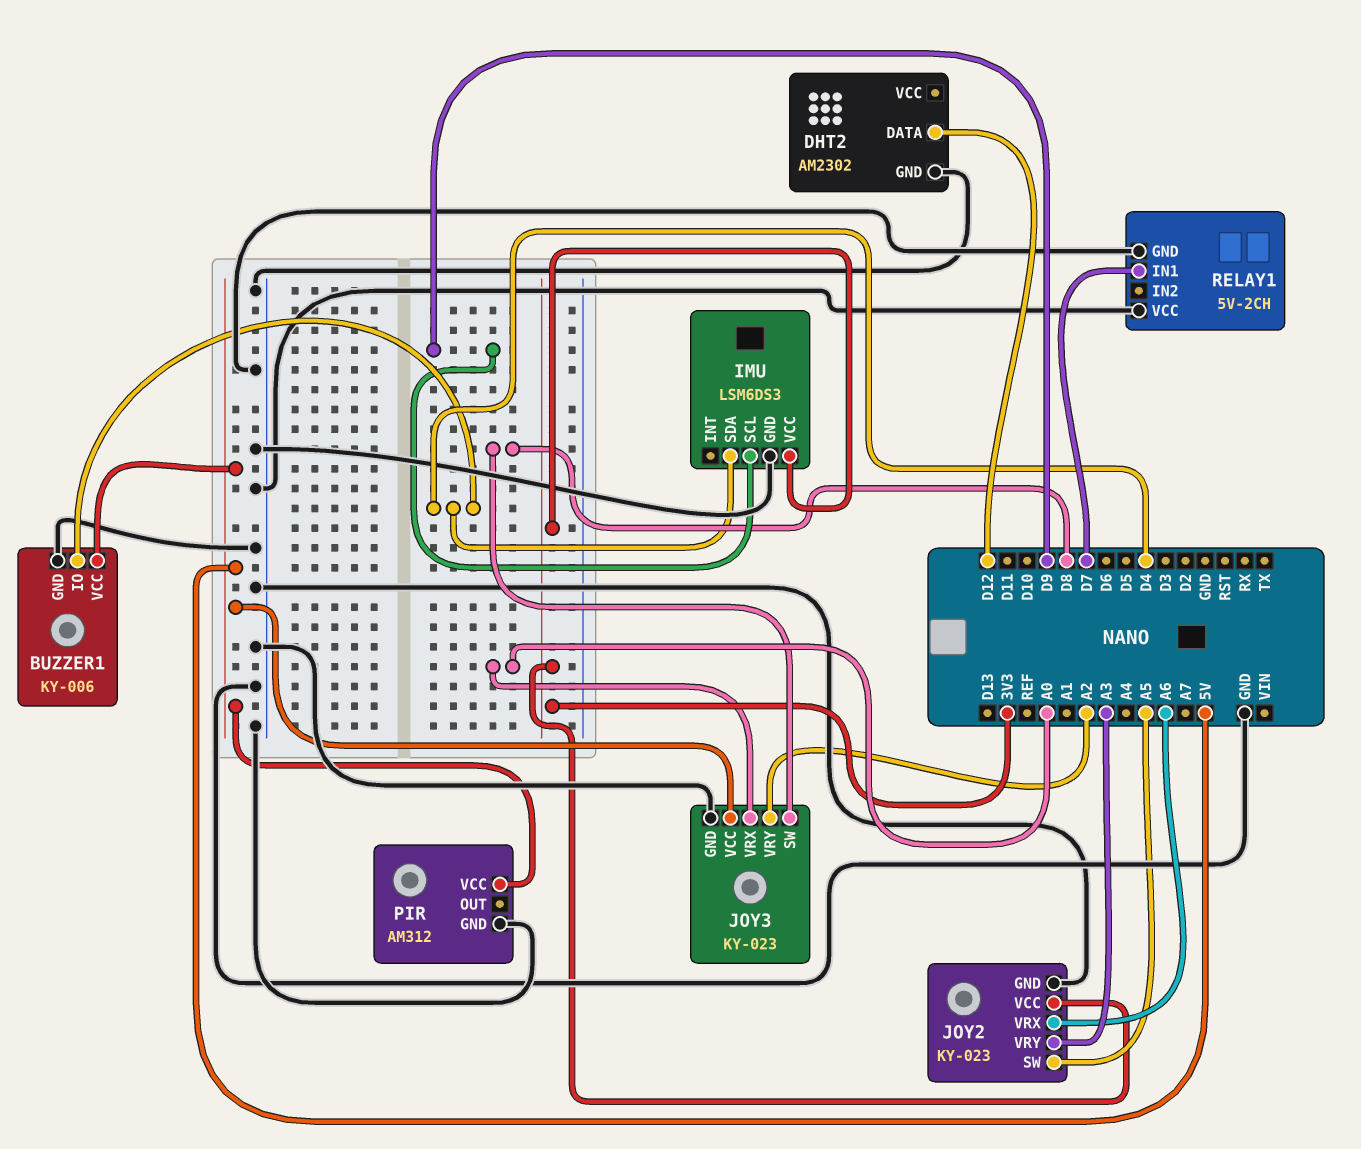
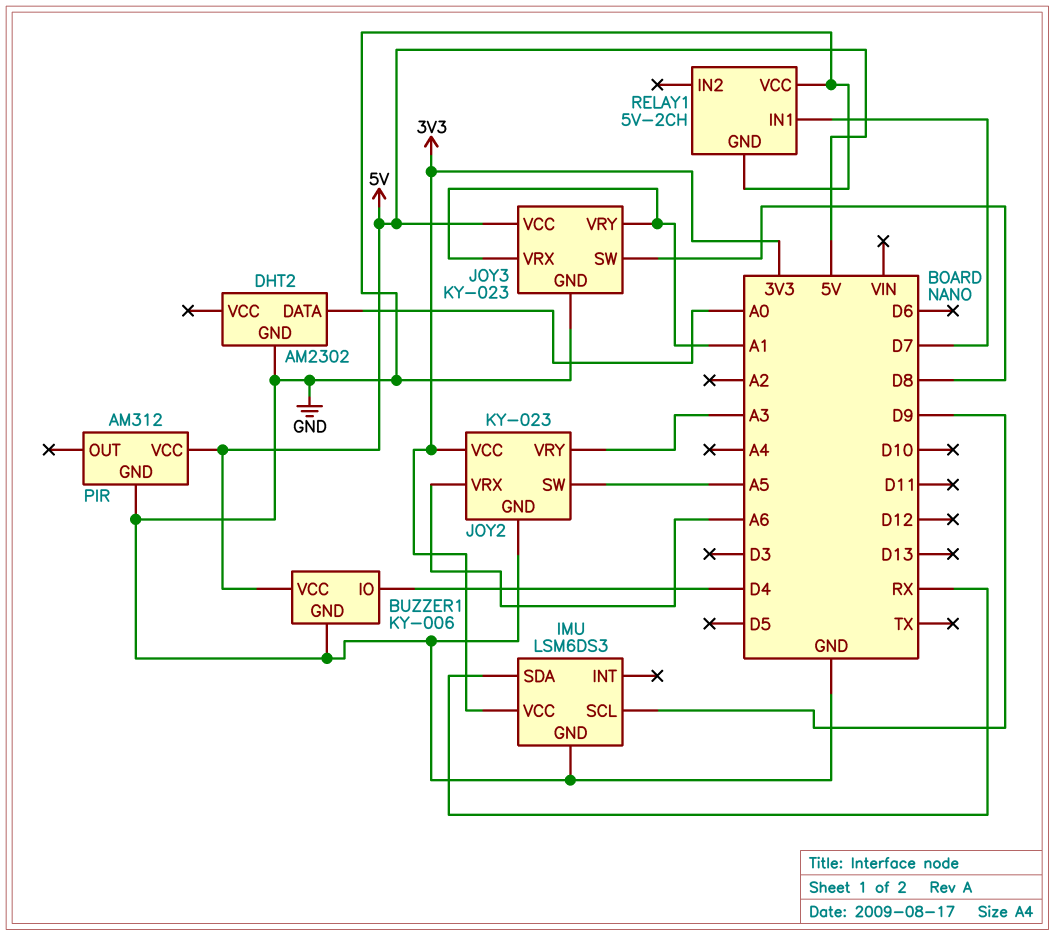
DHT2 pin DATA: D12 -> A0
IMU pin SDA: D4 -> RX
JOY3 pin VRX: A0 -> A1
JOY3 pin VRY: A2 -> A1

